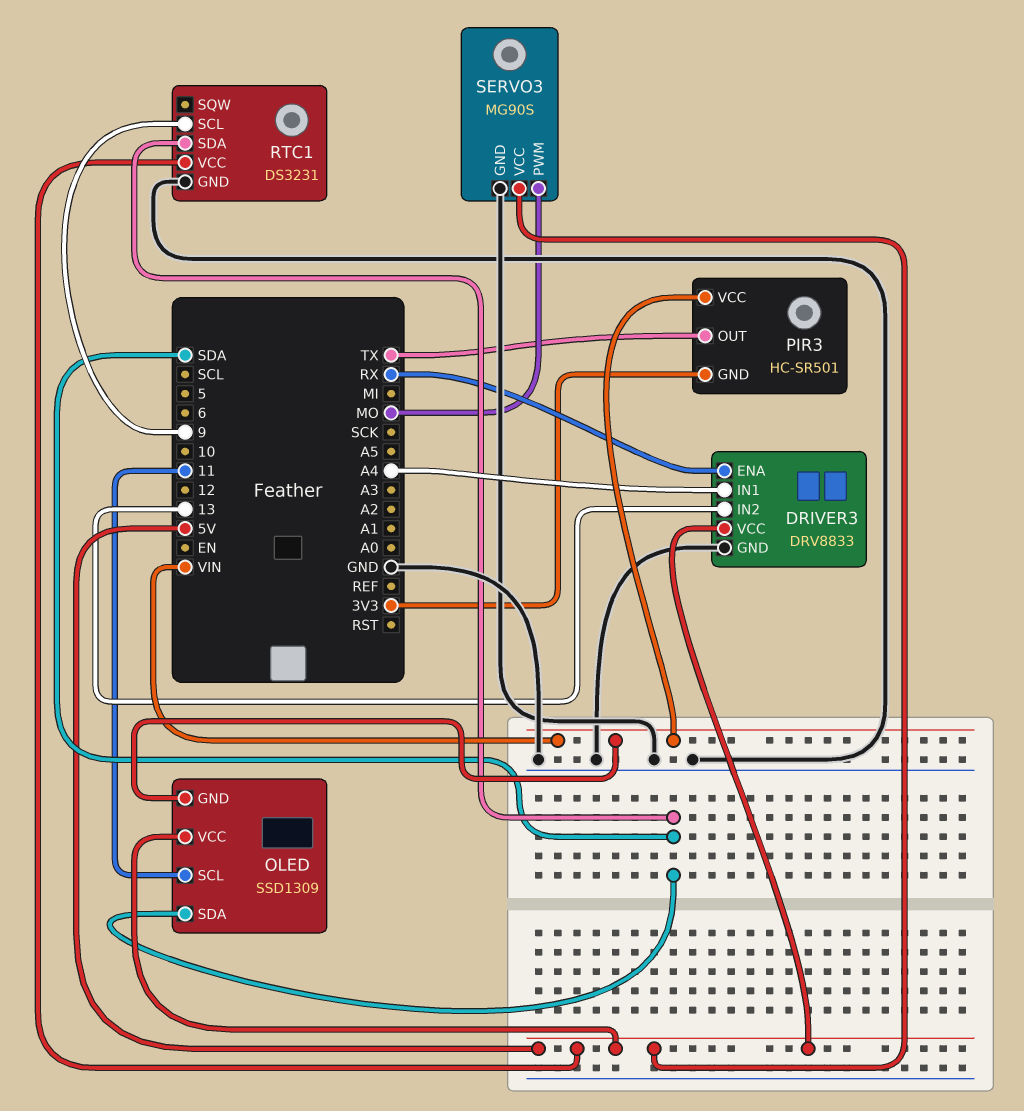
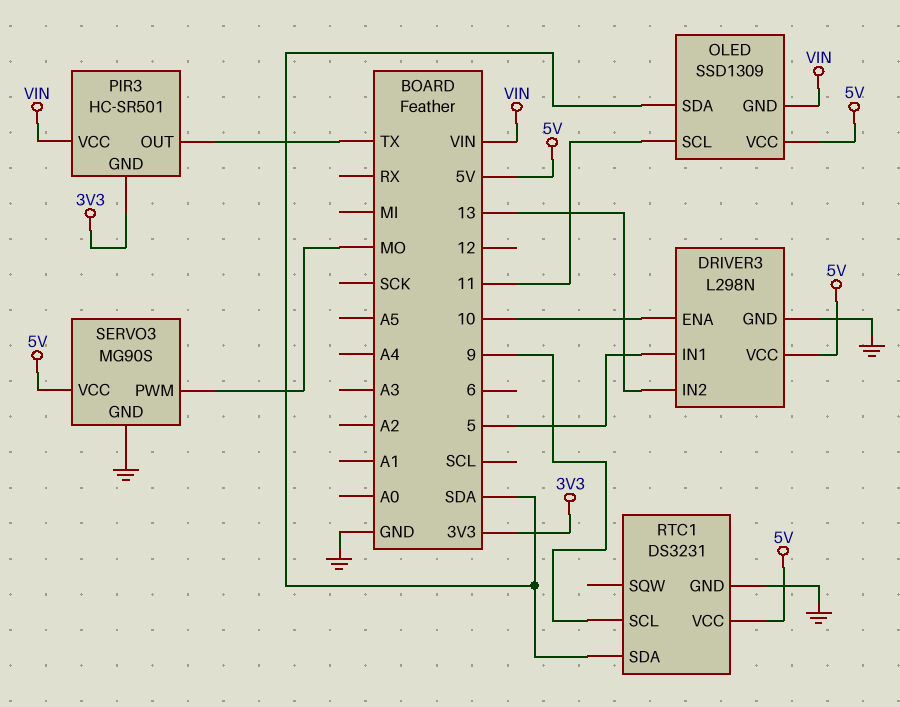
DRIVER3: DRV8833 -> L298N
DRIVER3 pin ENA: RX -> 10
DRIVER3 pin IN1: A4 -> 5

